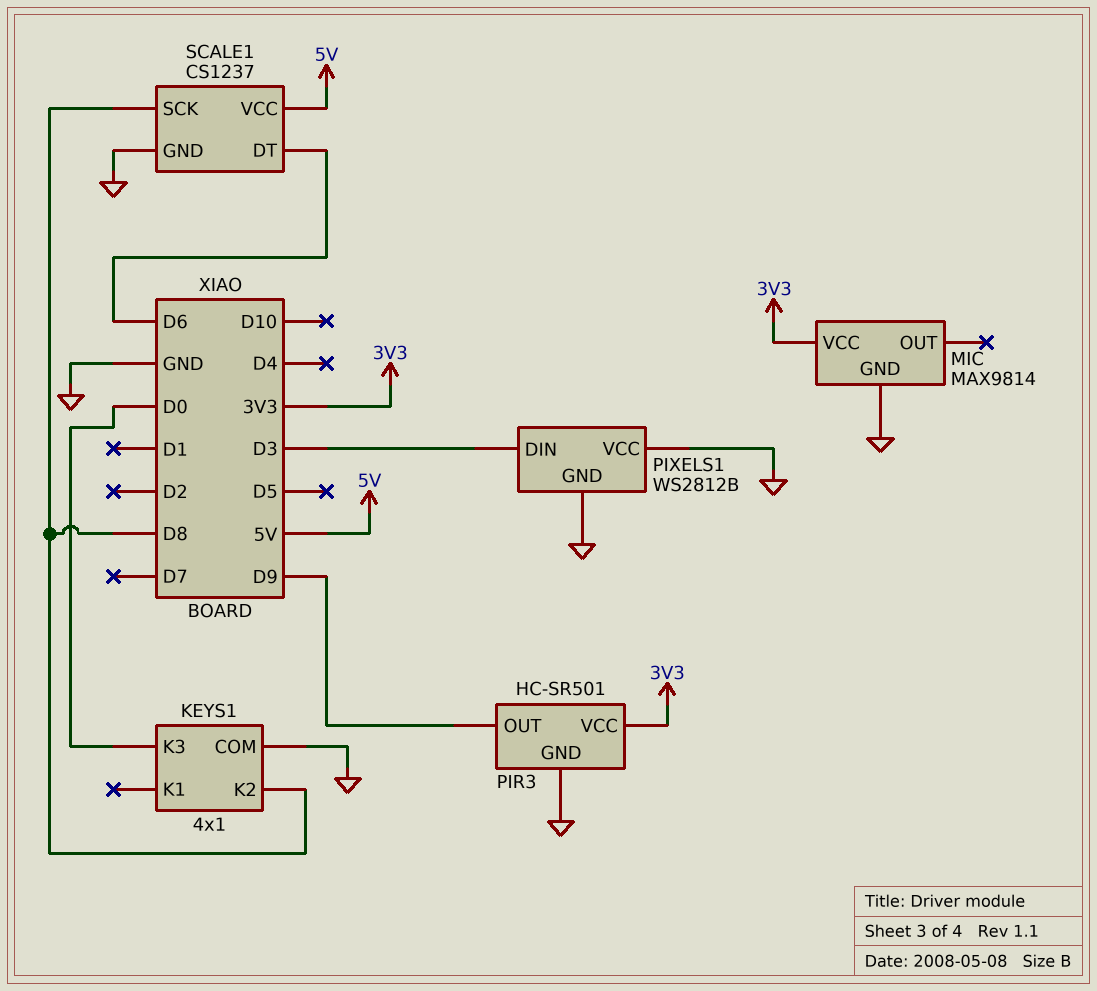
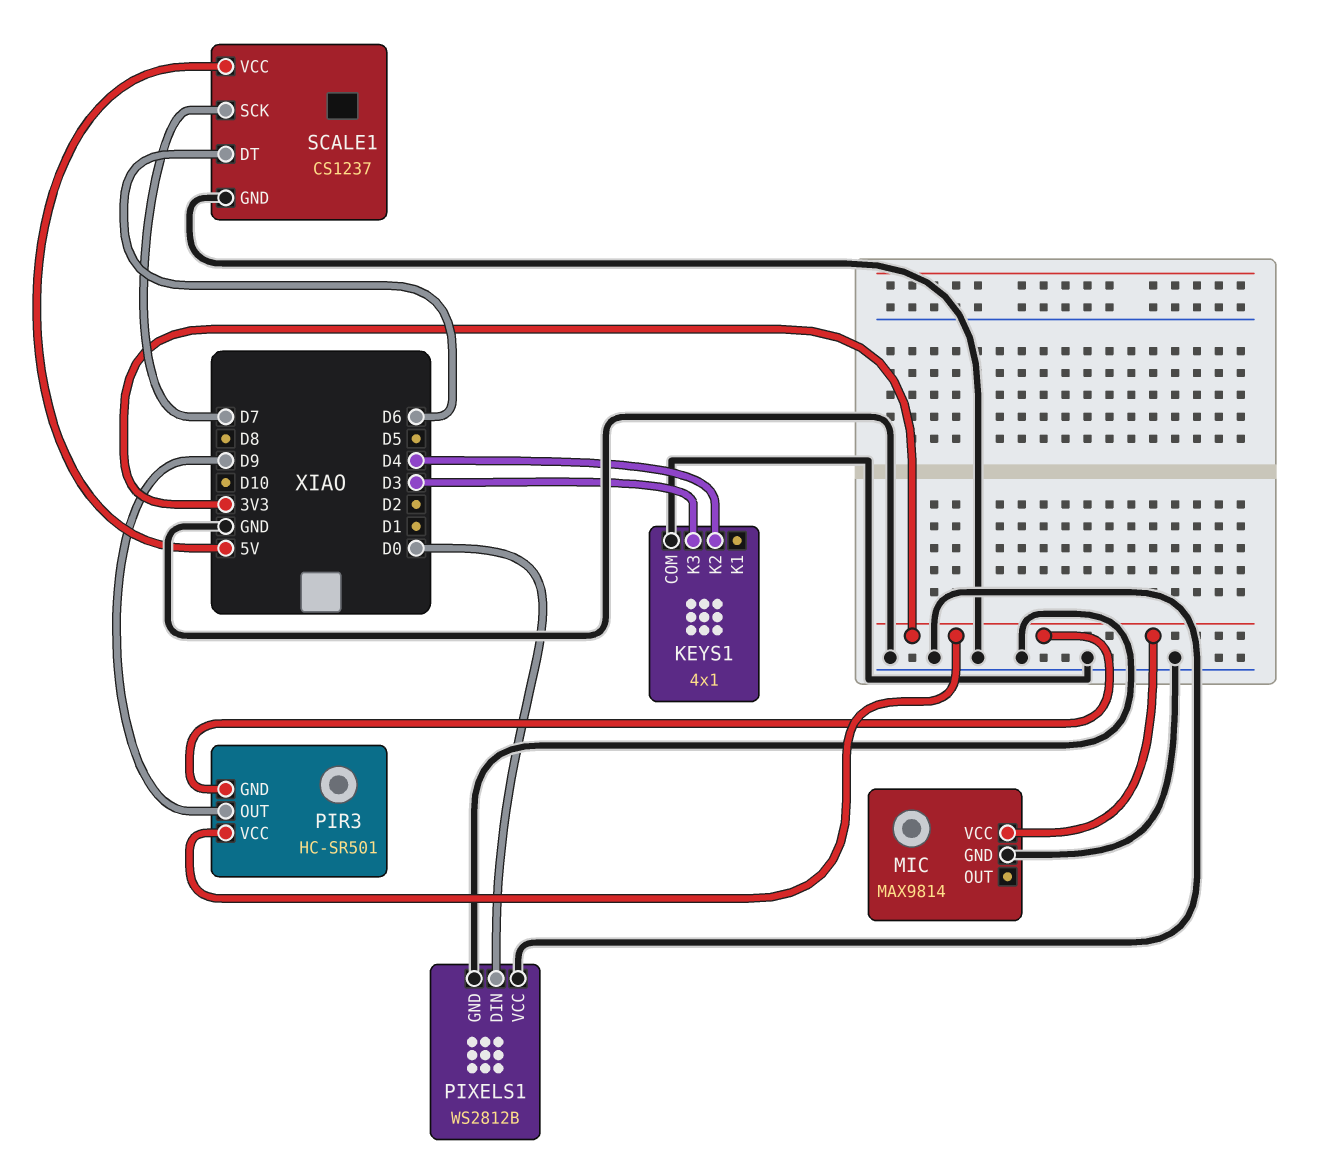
KEYS1 pin K2: D8 -> D4
KEYS1 pin K3: D0 -> D3
PIR3 pin GND: GND -> 3V3
PIXELS1 pin DIN: D3 -> D0
SCALE1 pin SCK: D8 -> D7

